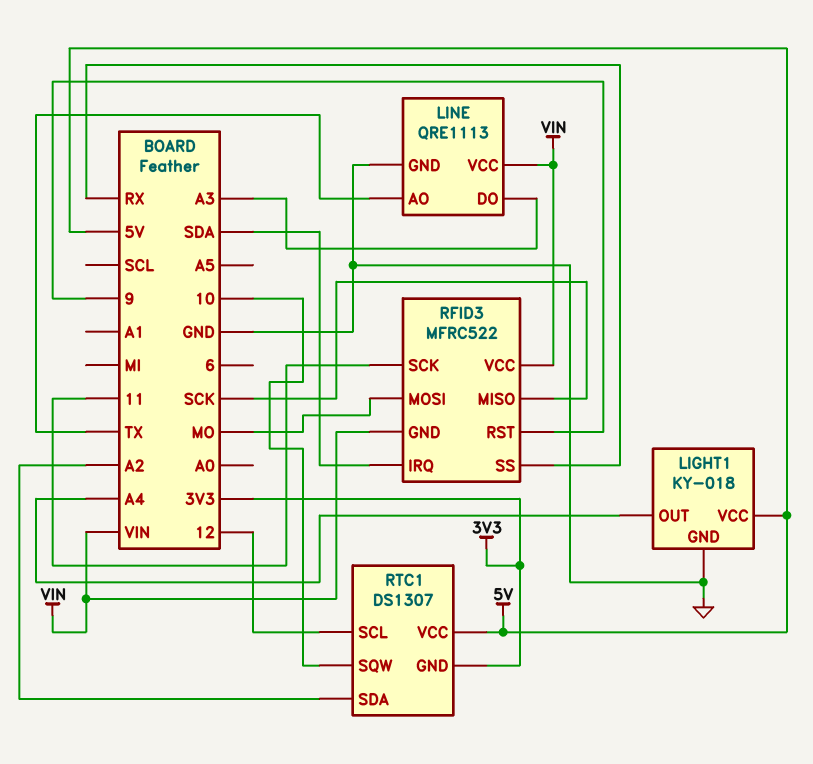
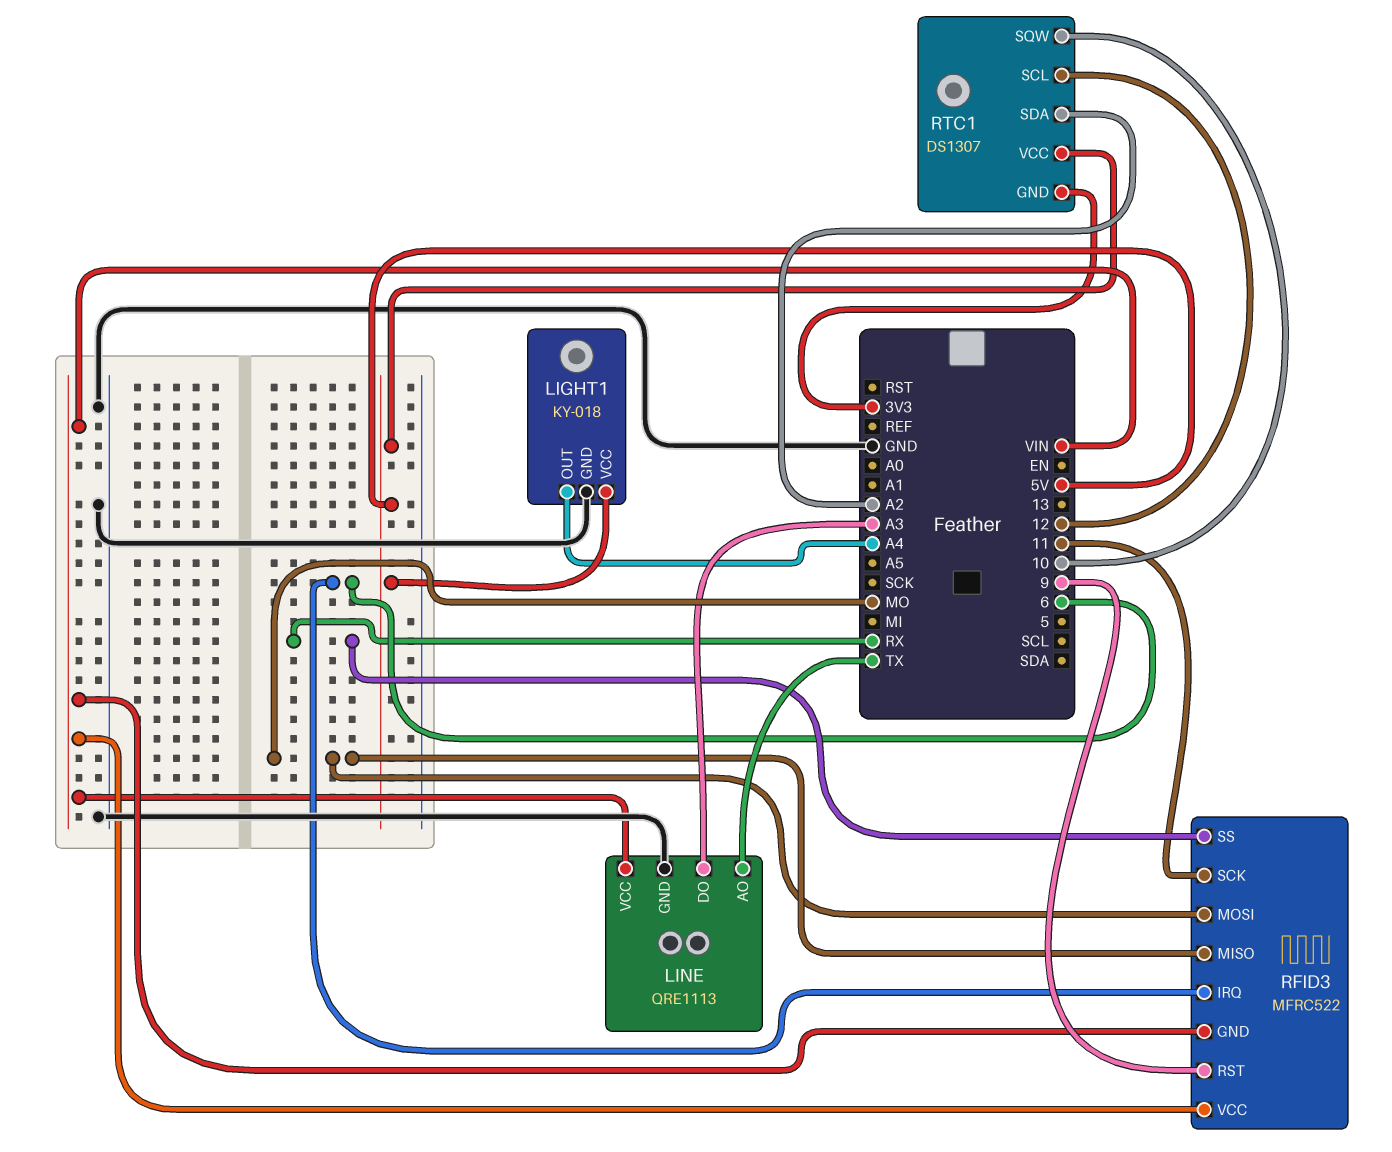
RFID3 pin IRQ: SDA -> 6
RFID3 pin MISO: SCK -> MO

